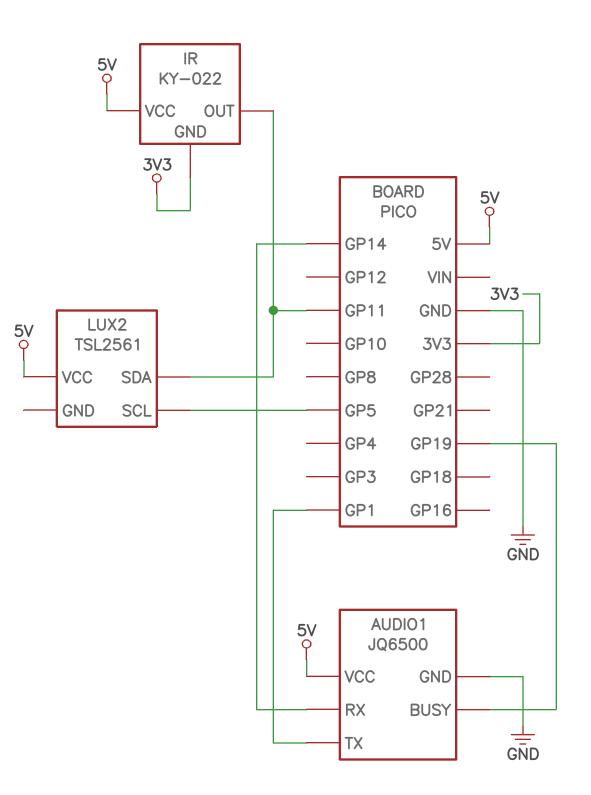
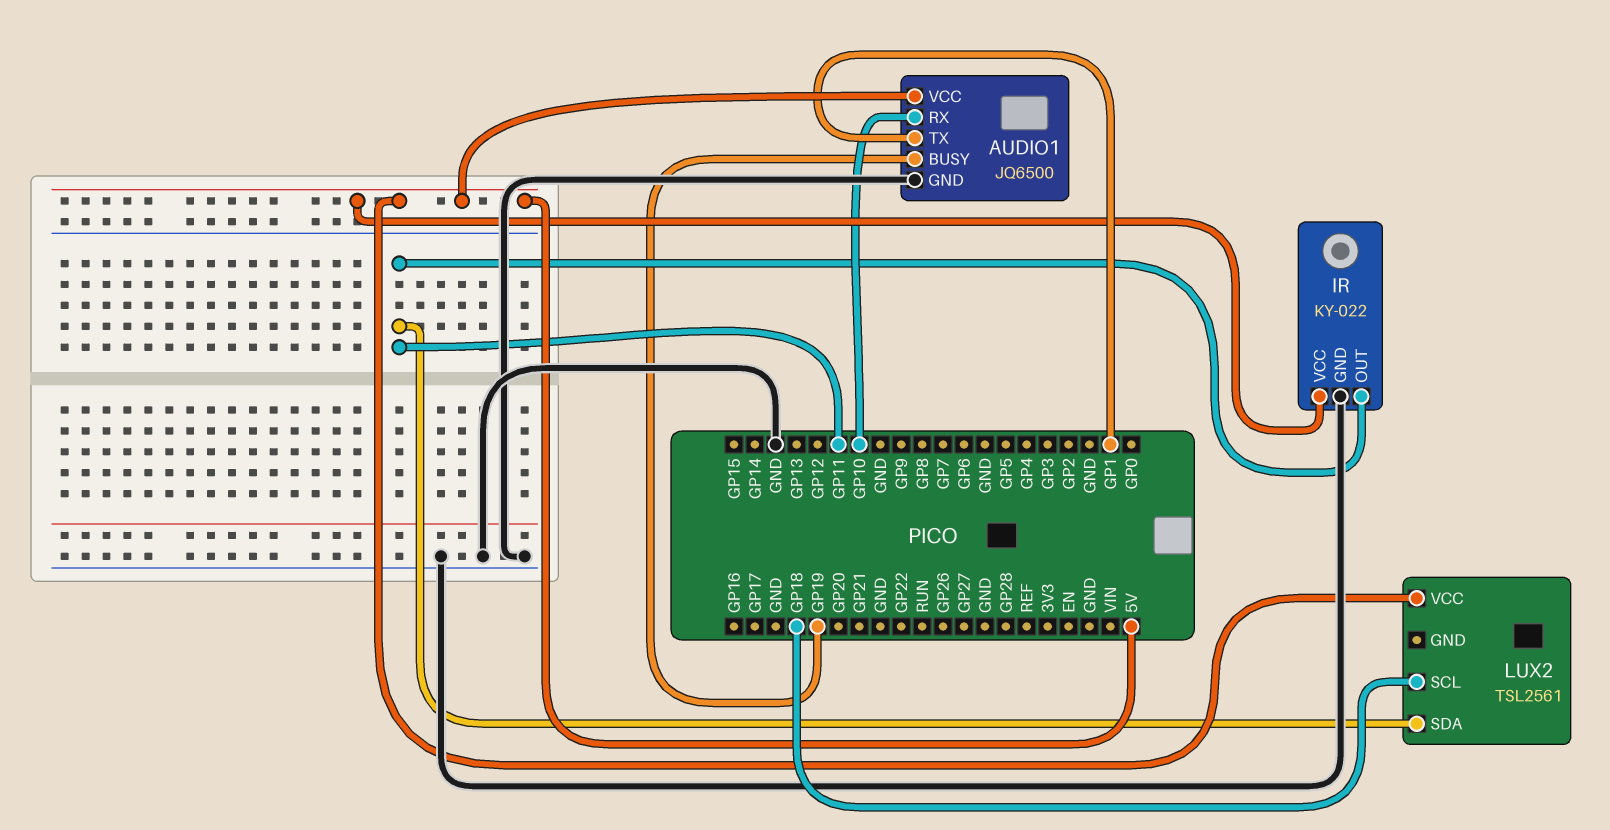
AUDIO1 pin RX: GP14 -> GP10
IR pin GND: 3V3 -> GND
LUX2 pin SCL: GP5 -> GP18

